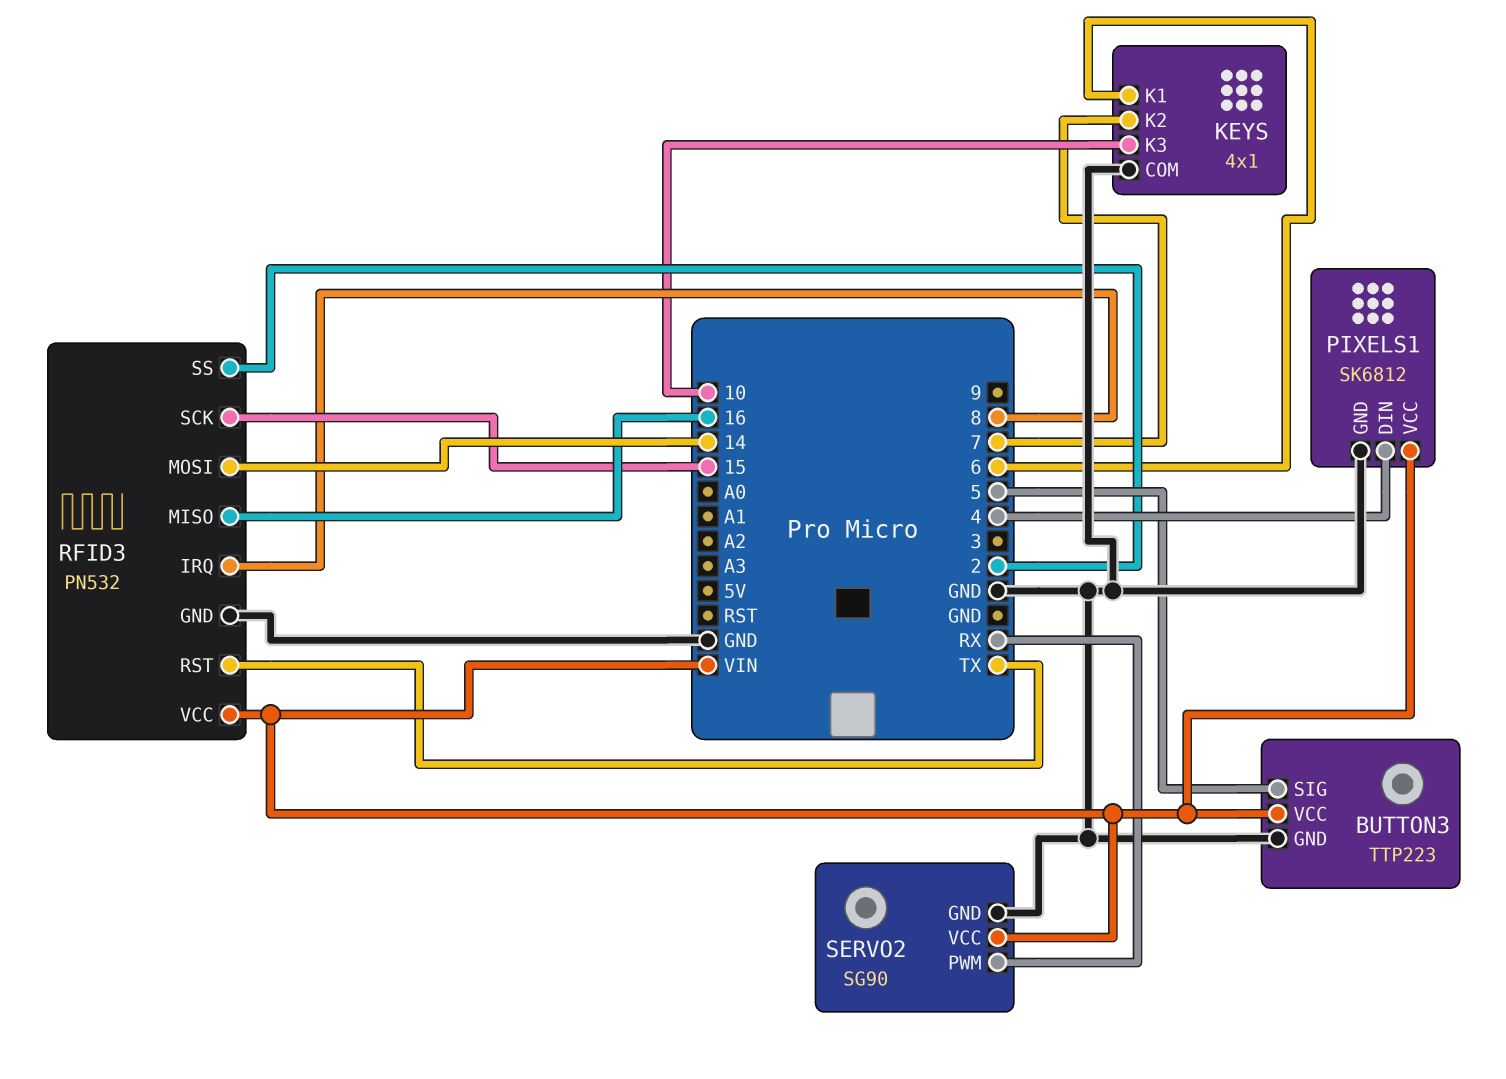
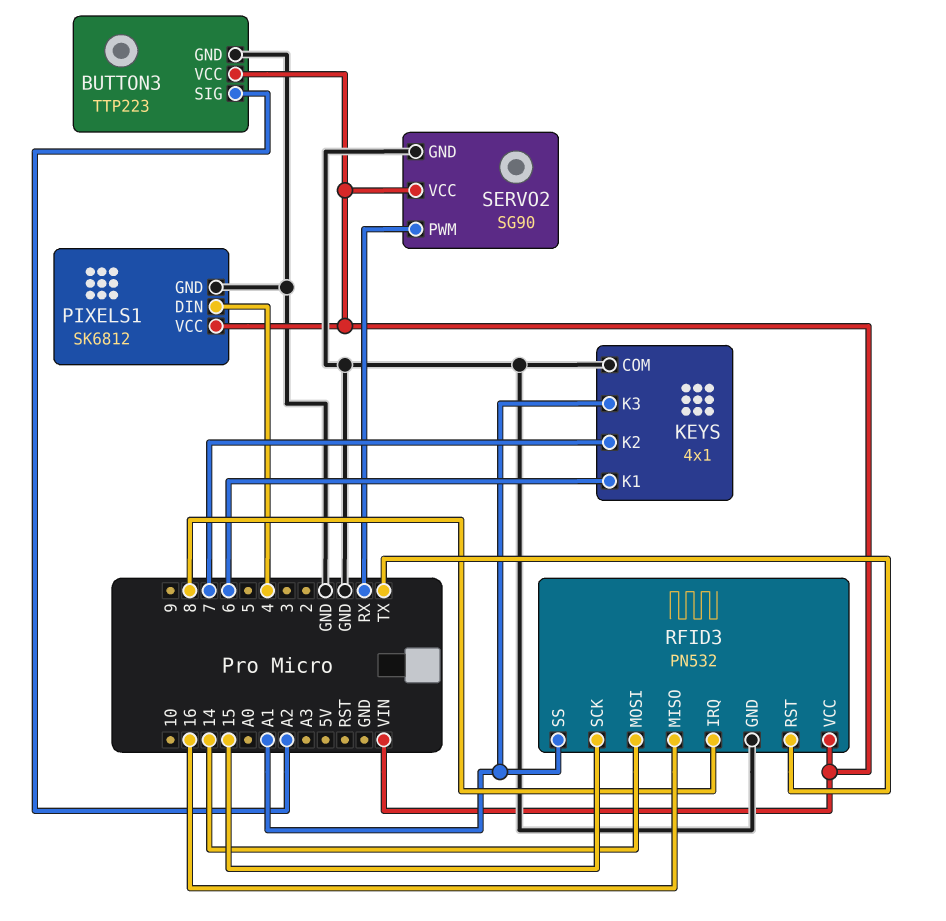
BUTTON3 pin SIG: 5 -> A2
KEYS pin K3: 10 -> A1
RFID3 pin SS: 2 -> A1

